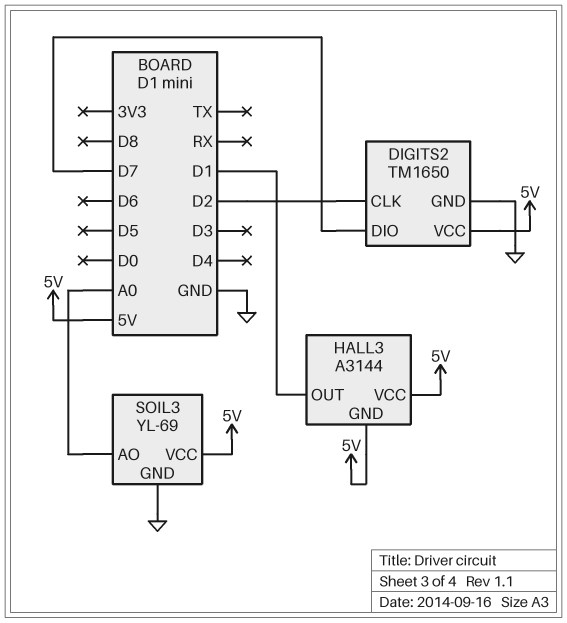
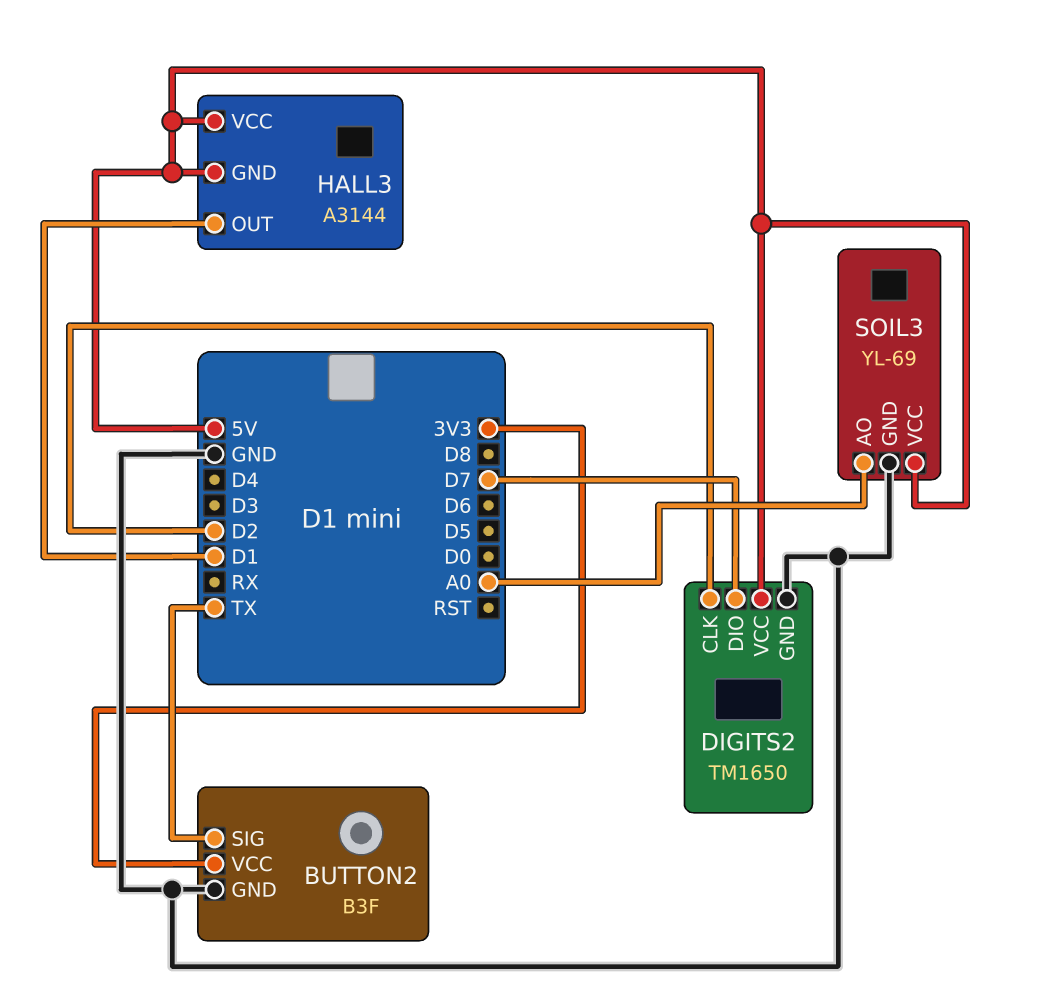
BUTTON2: none -> B3F
BUTTON2 pin GND: none -> GND
BUTTON2 pin SIG: none -> TX
BUTTON2 pin VCC: none -> 3V3

